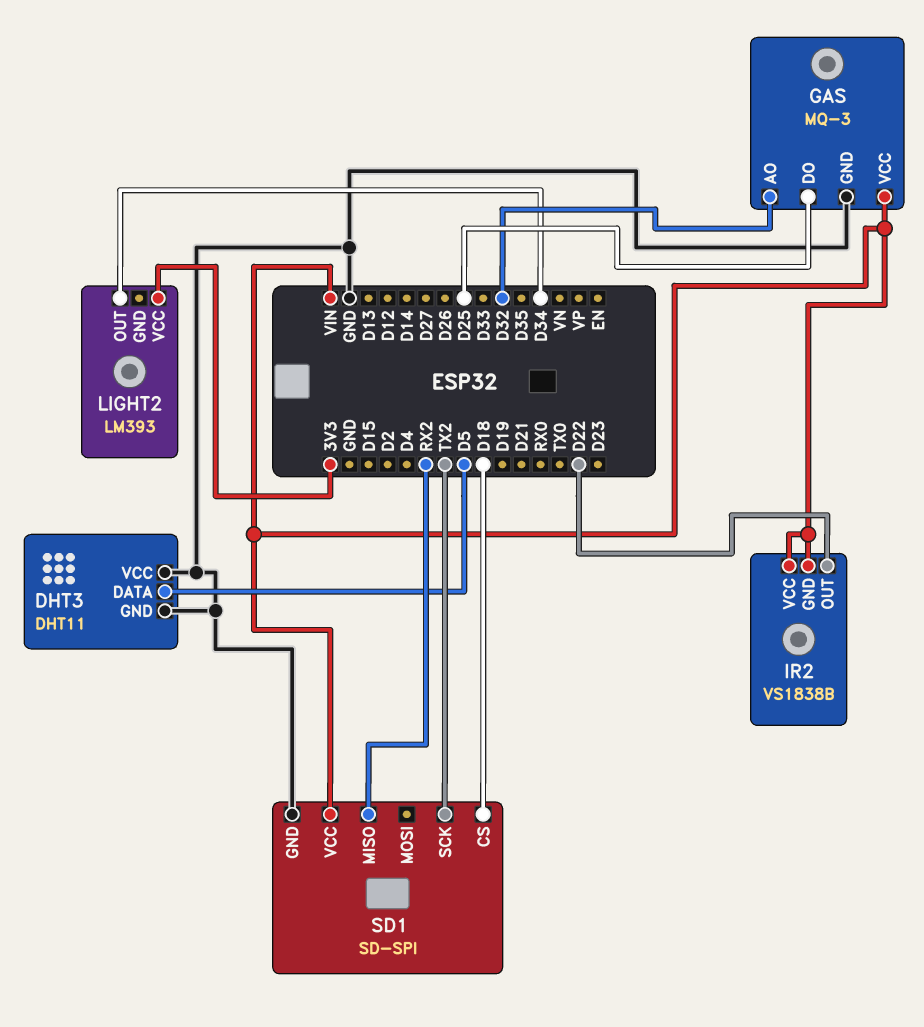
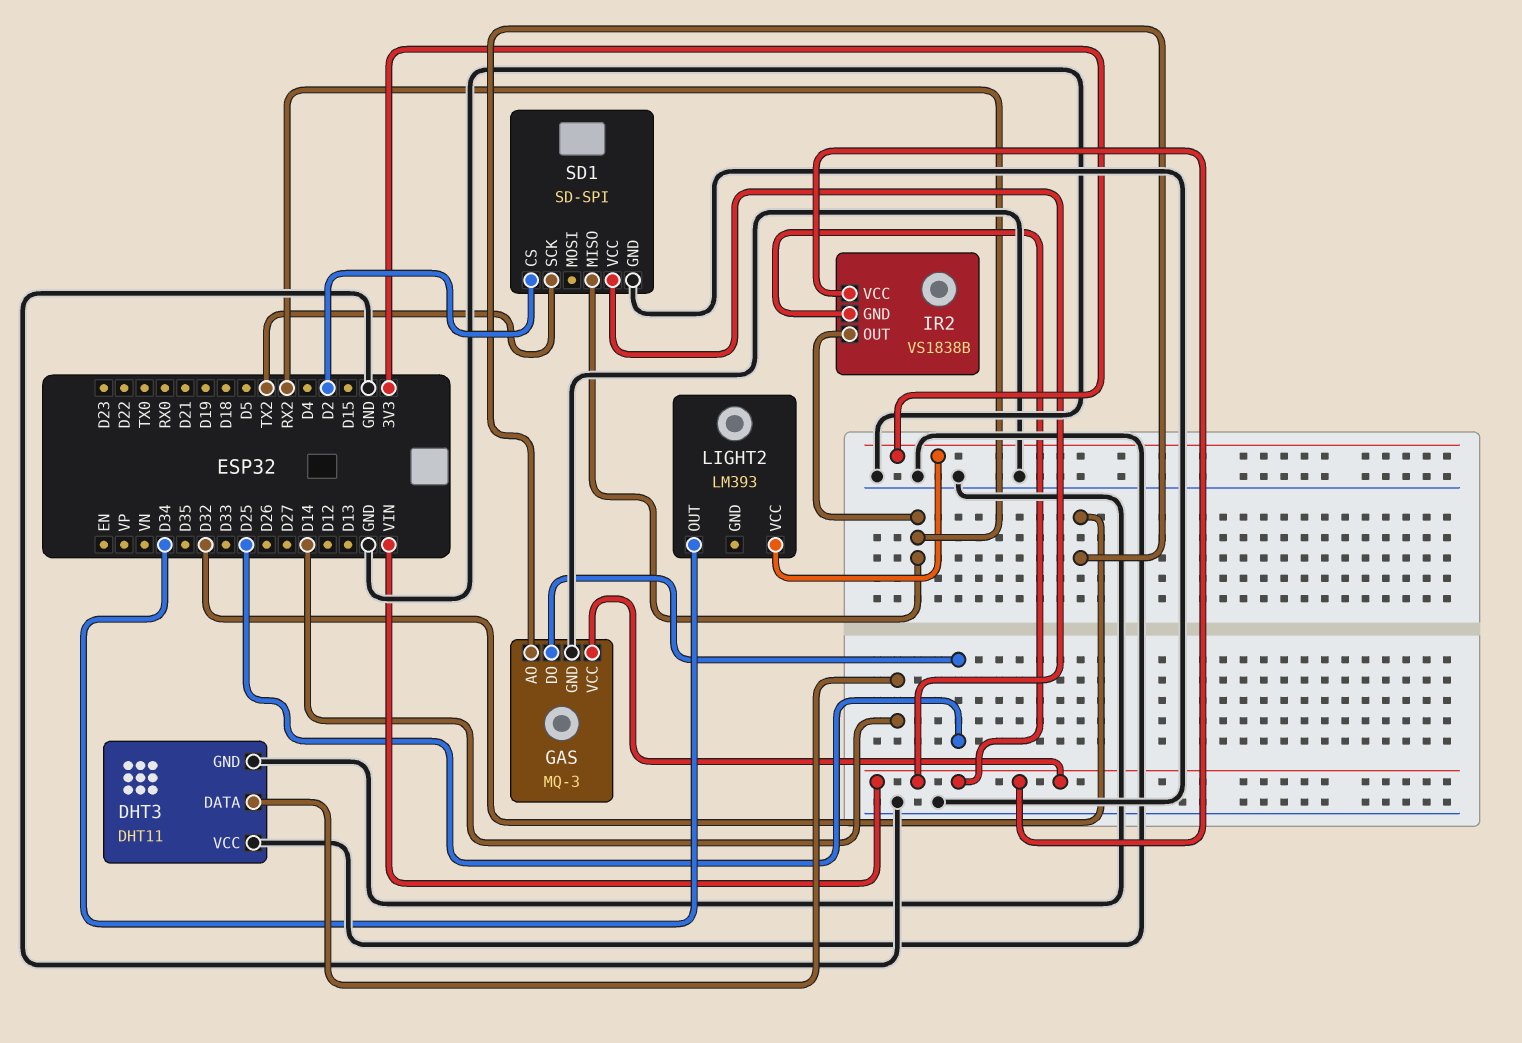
DHT3 pin DATA: D5 -> D14
IR2 pin OUT: D22 -> RX2
SD1 pin CS: D18 -> D2

